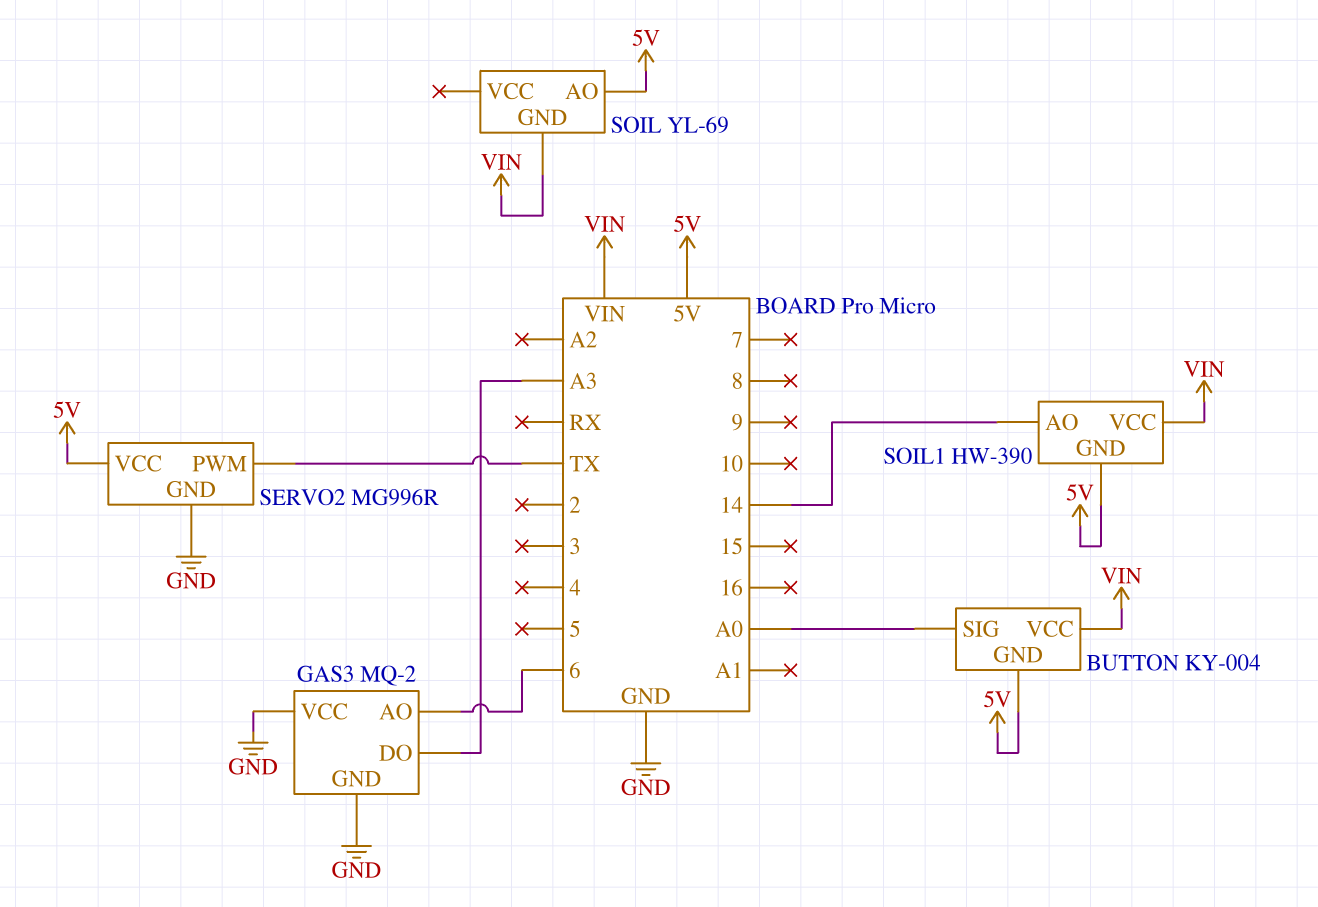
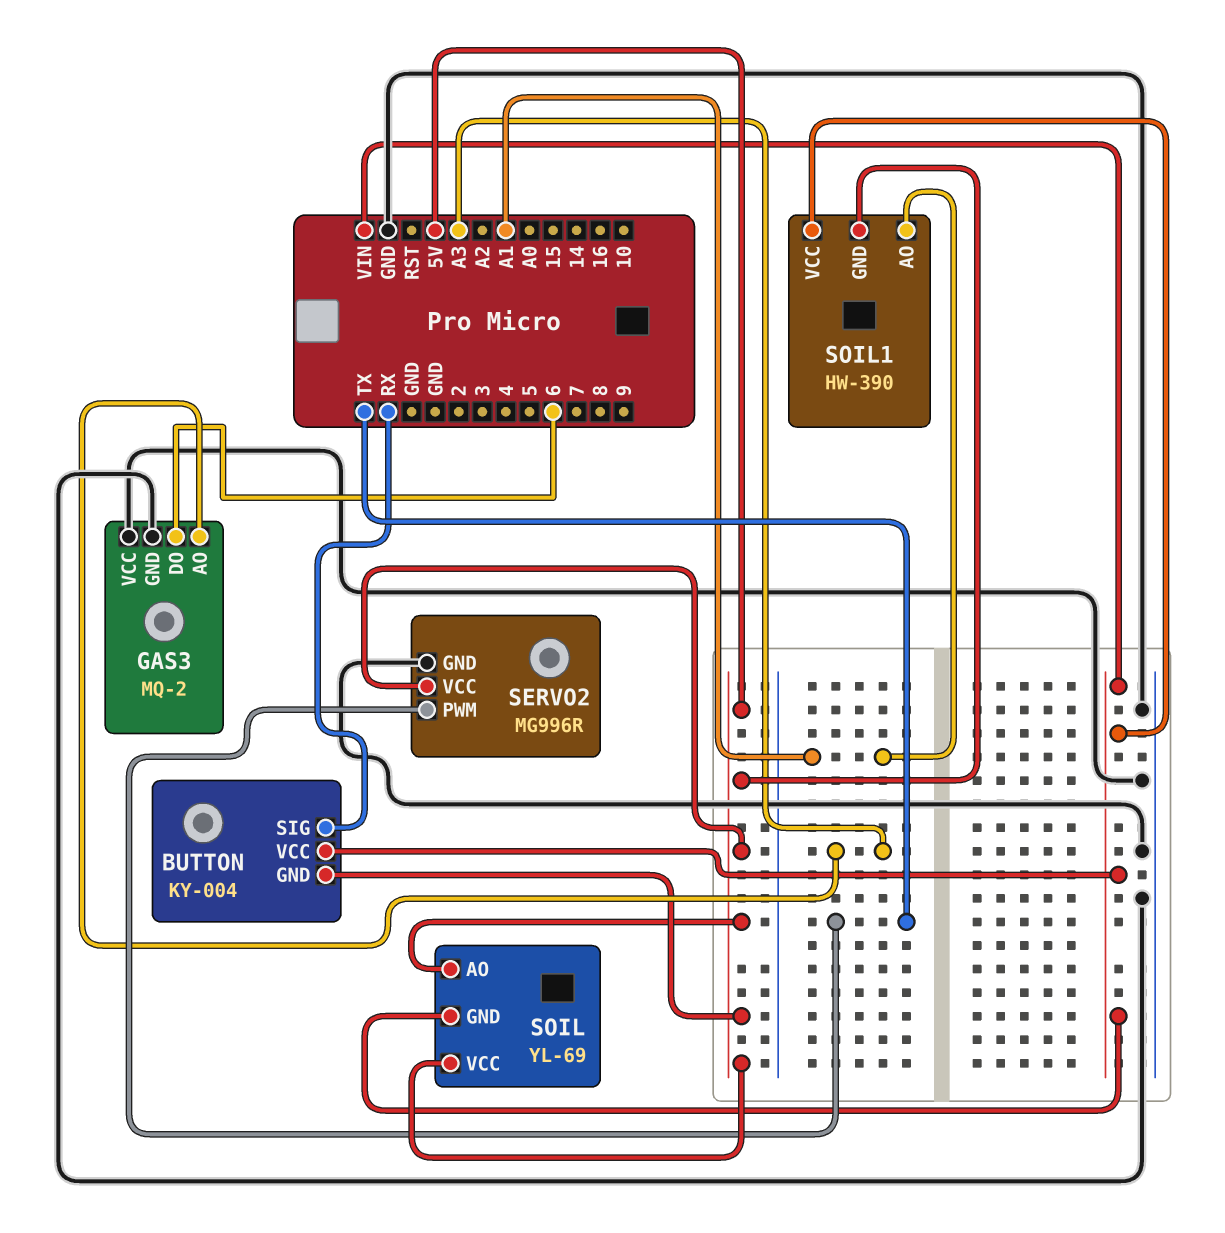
BUTTON pin SIG: A0 -> RX
GAS3 pin AO: 6 -> A3
GAS3 pin DO: A3 -> 6
SOIL pin VCC: none -> 5V
SOIL1 pin AO: 14 -> A1

